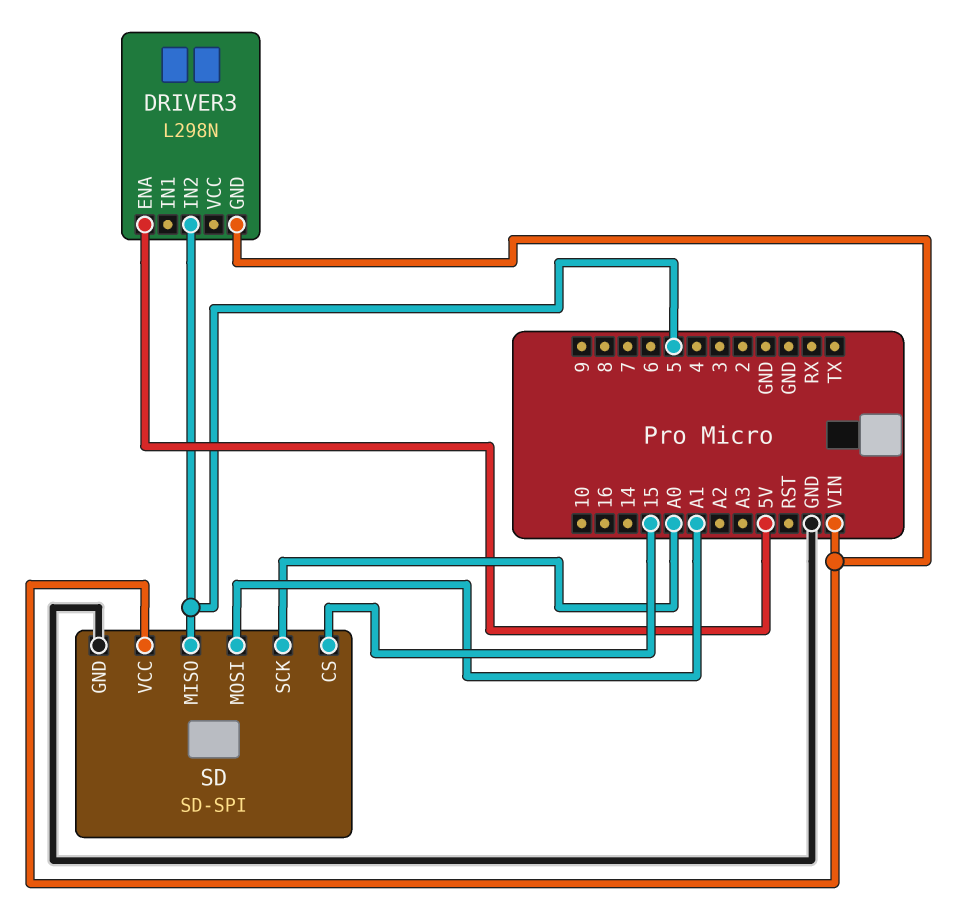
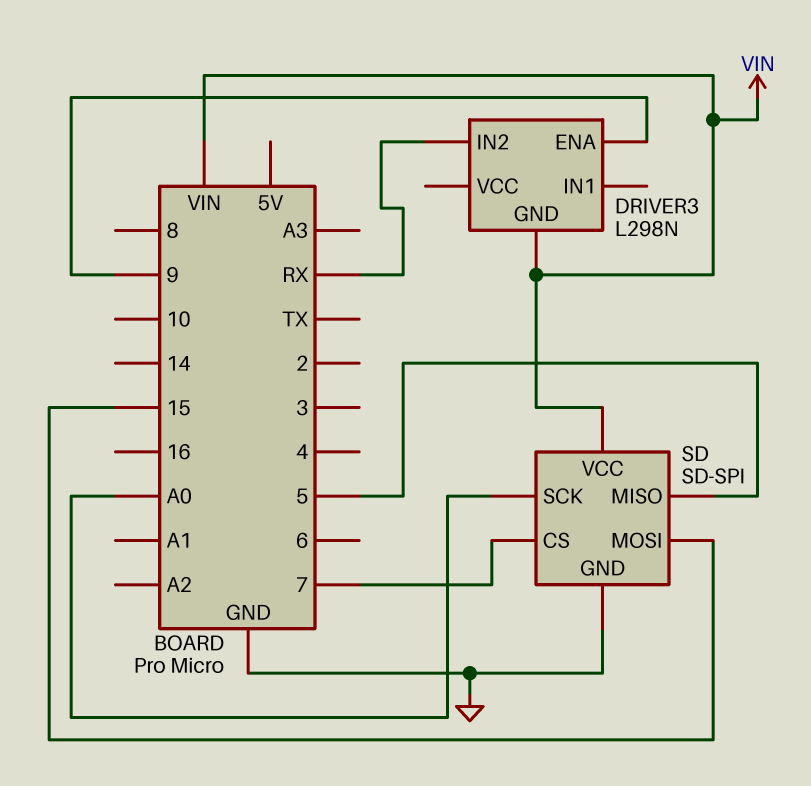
DRIVER3 pin ENA: 5V -> 9
DRIVER3 pin IN2: 5 -> RX
SD pin CS: 15 -> 7
SD pin MOSI: A1 -> 15

